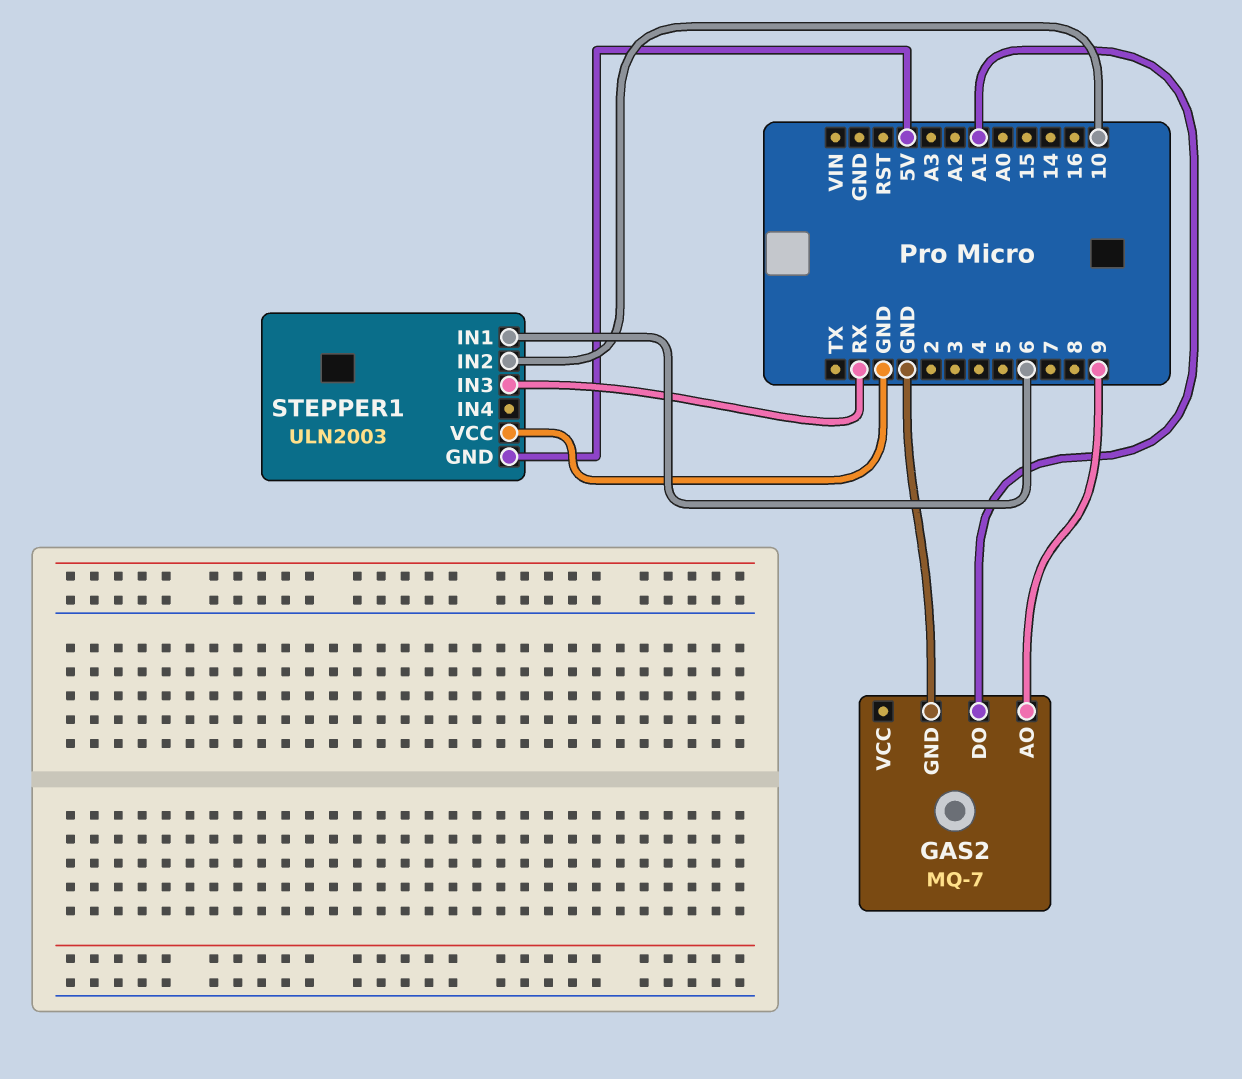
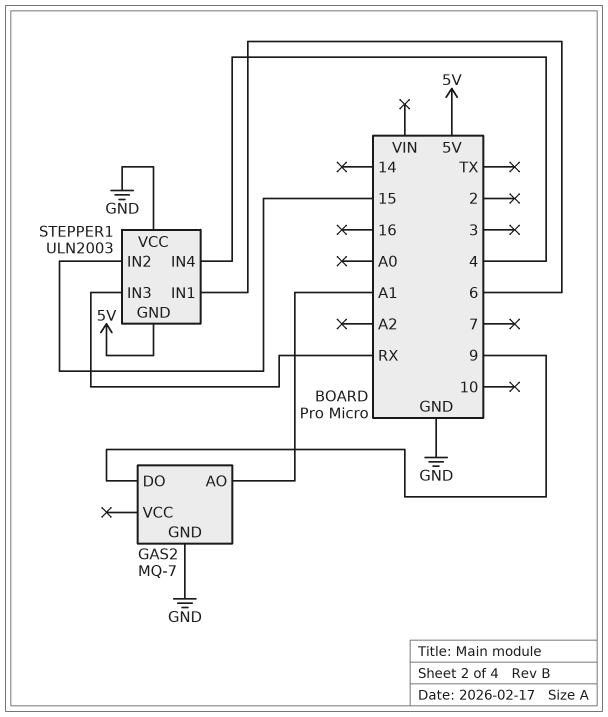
GAS2 pin AO: 9 -> A1
GAS2 pin DO: A1 -> 9
STEPPER1 pin IN2: 10 -> 15
STEPPER1 pin IN4: none -> 4

